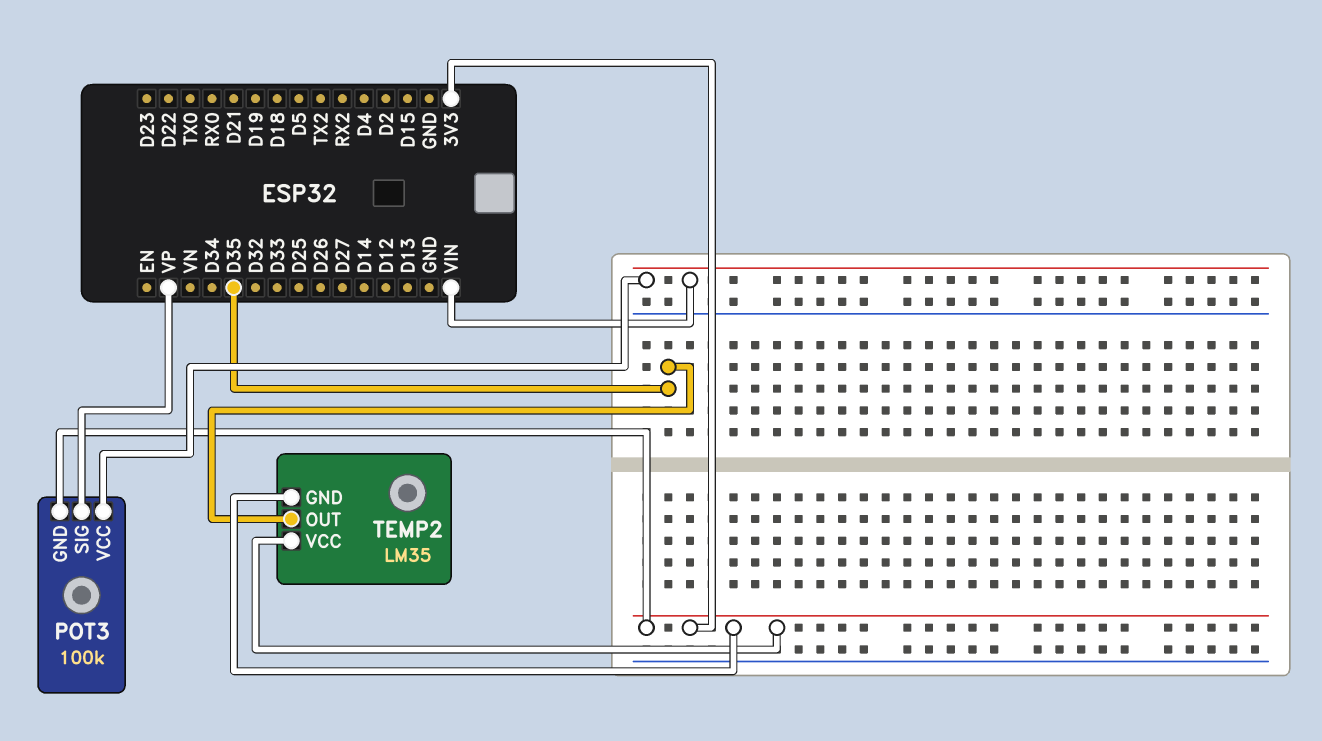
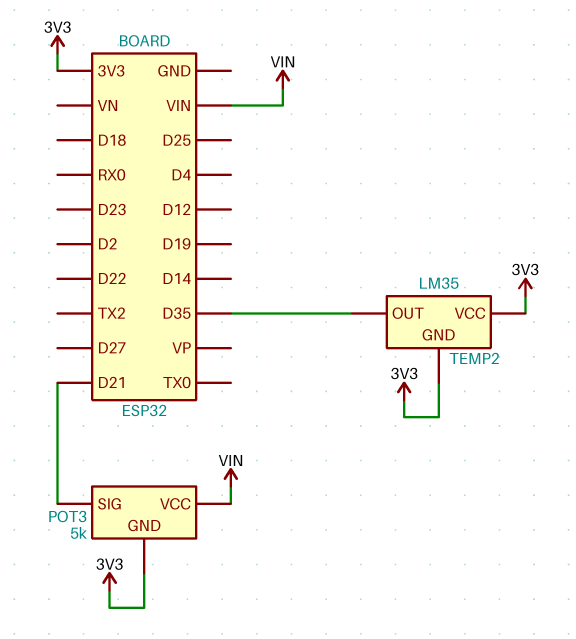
POT3: 100k -> 5k
POT3 pin SIG: VP -> D21

